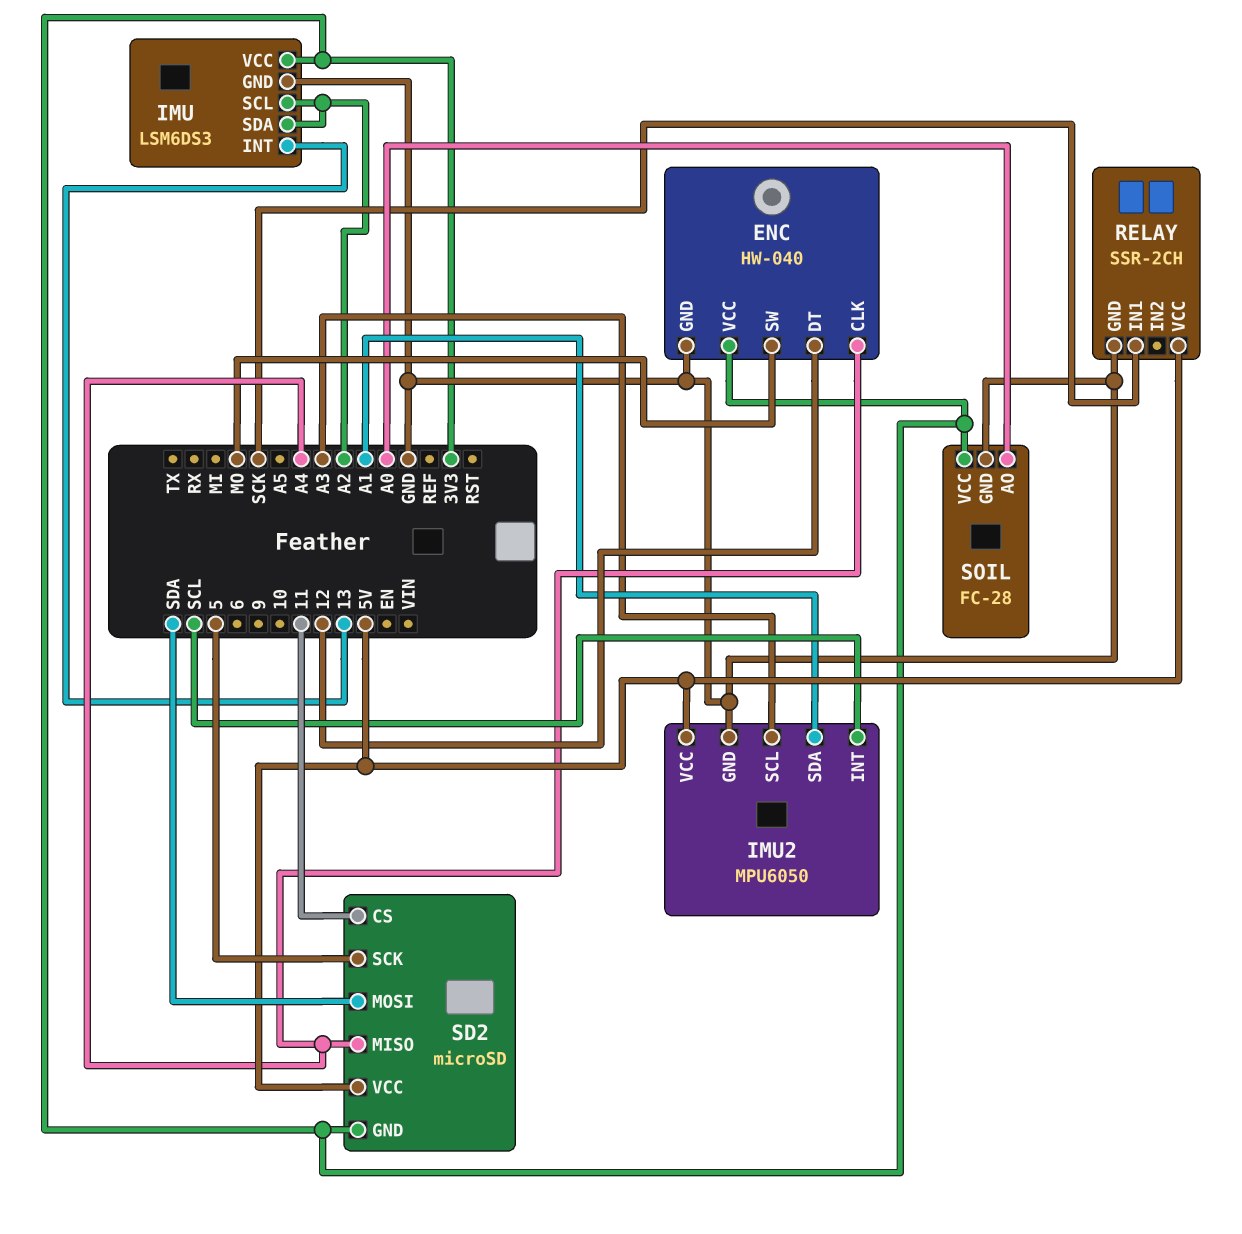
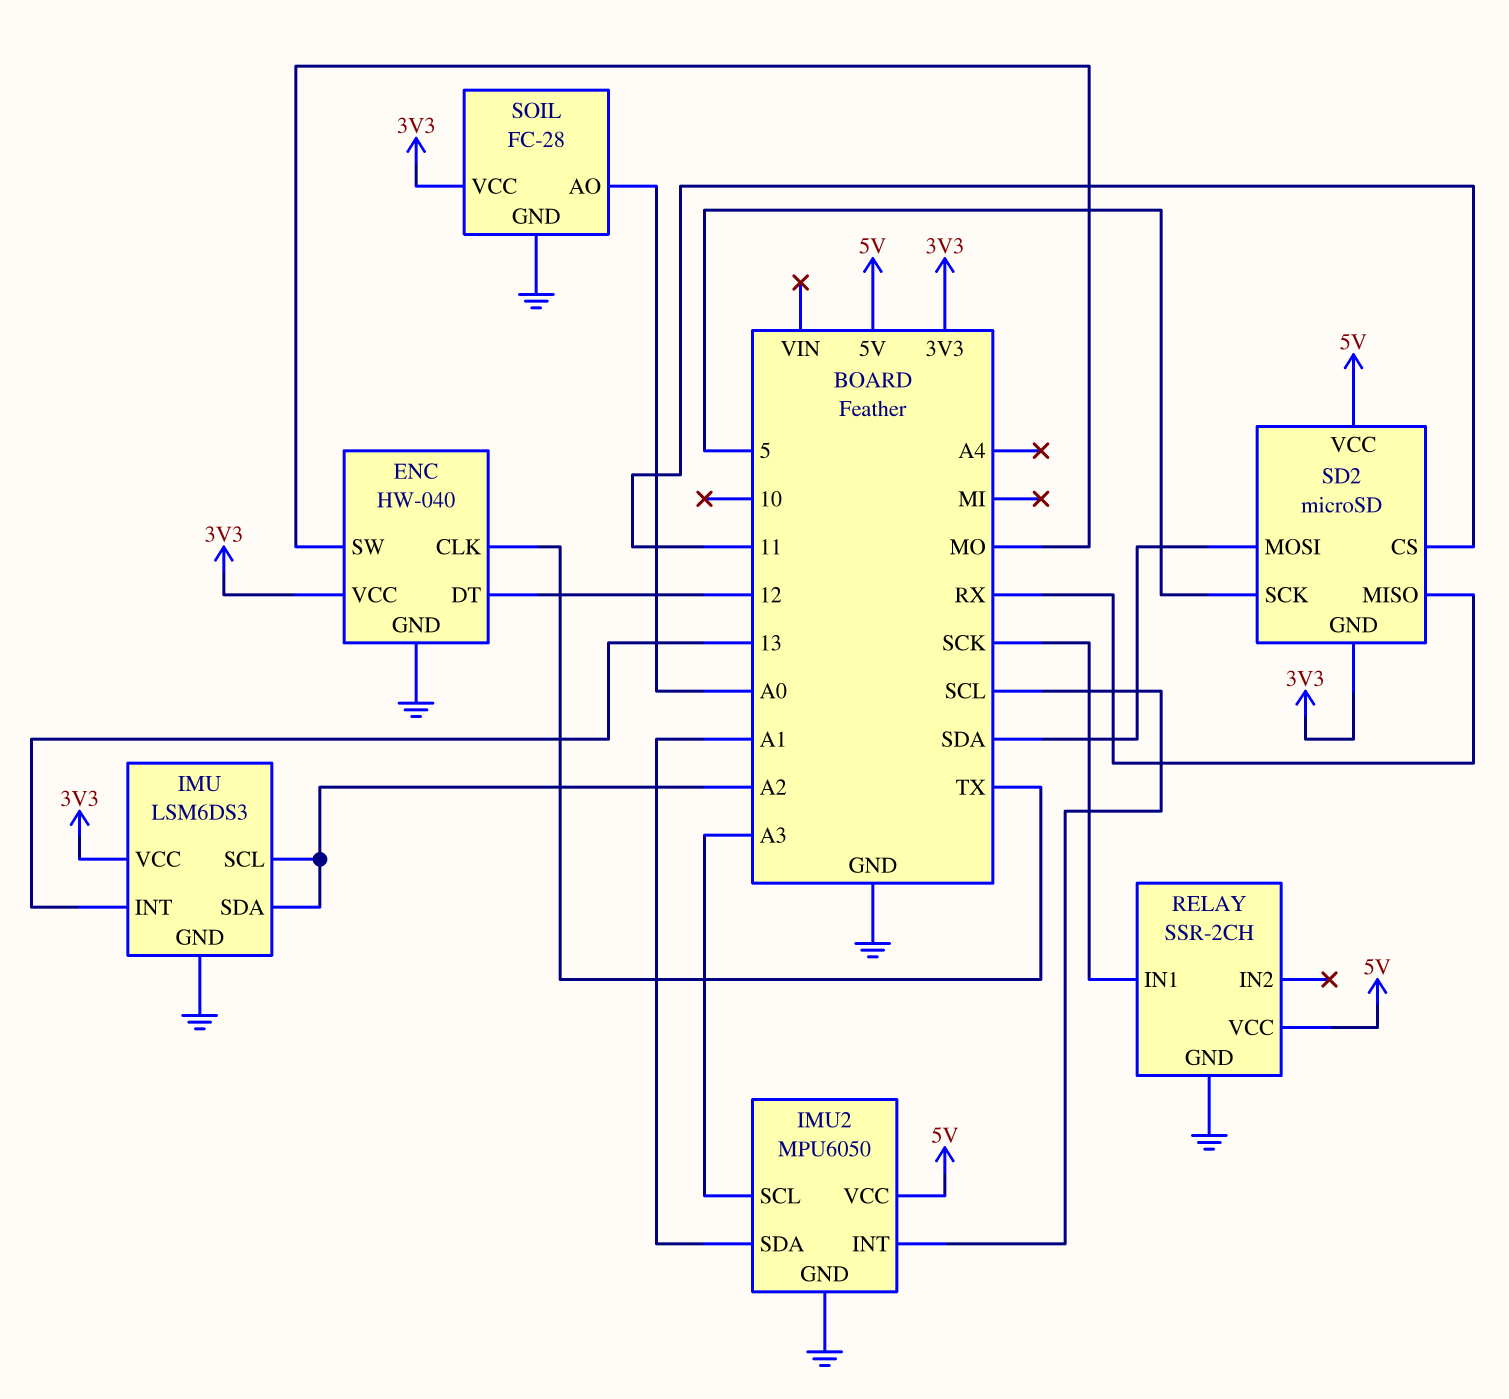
ENC pin CLK: A4 -> TX
SD2 pin MISO: A4 -> RX

